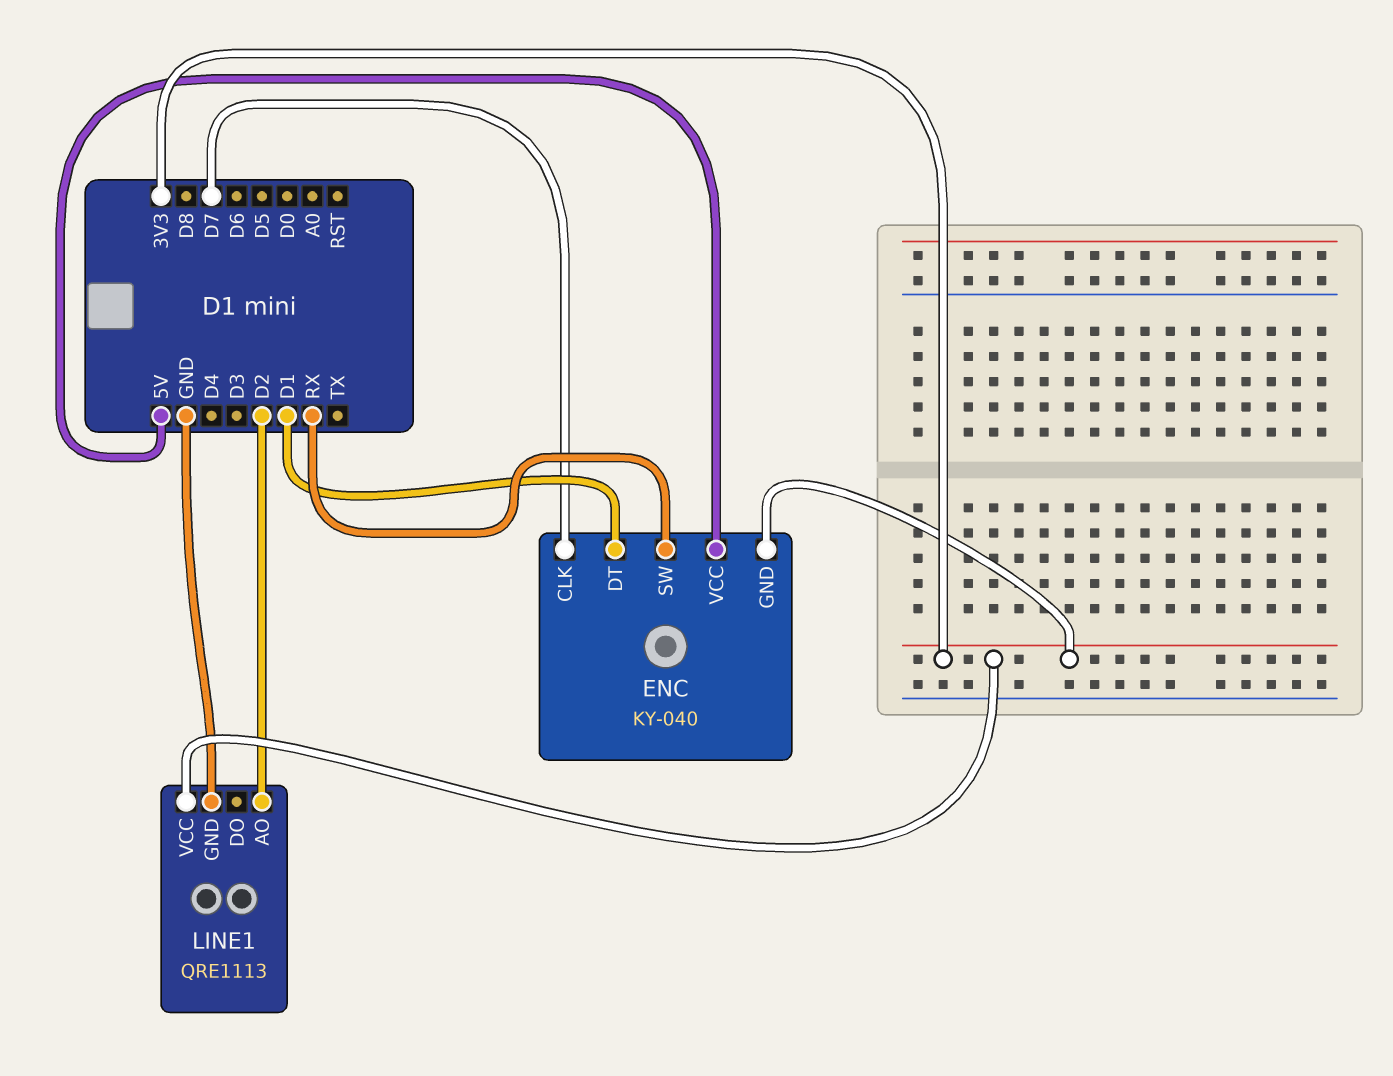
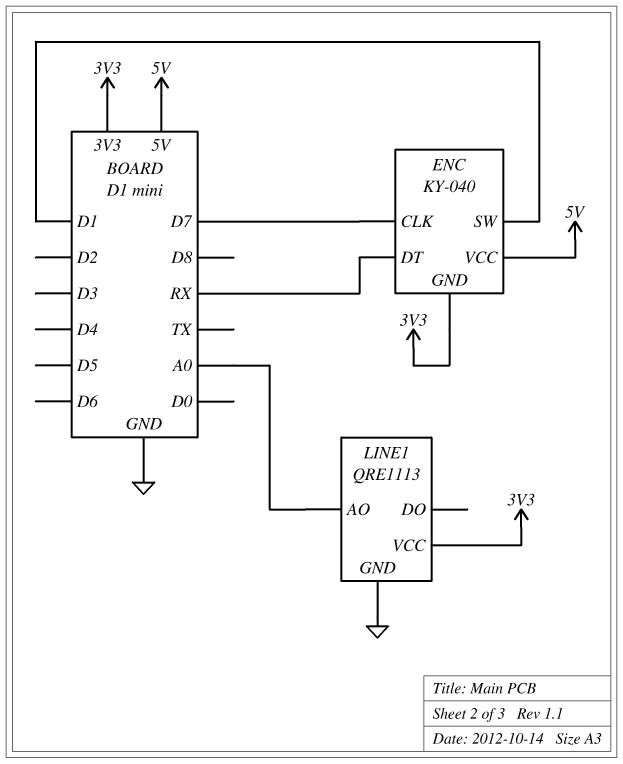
ENC pin DT: D1 -> RX
ENC pin SW: RX -> D1
LINE1 pin AO: D2 -> A0

